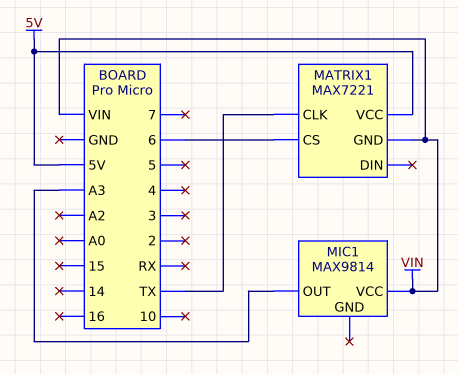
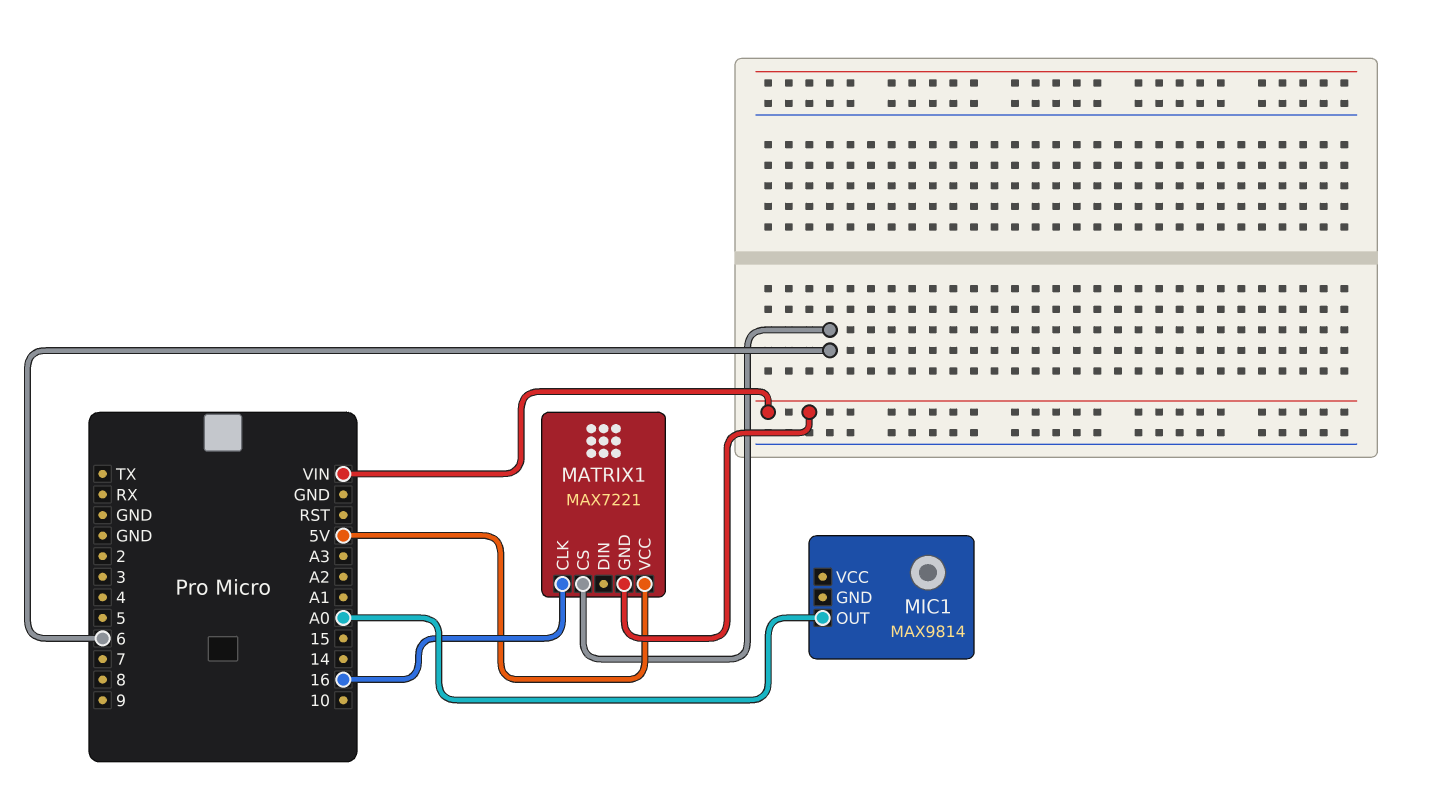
MATRIX1 pin CLK: TX -> 16
MIC1 pin OUT: A3 -> A0
MIC1 pin VCC: VIN -> none

